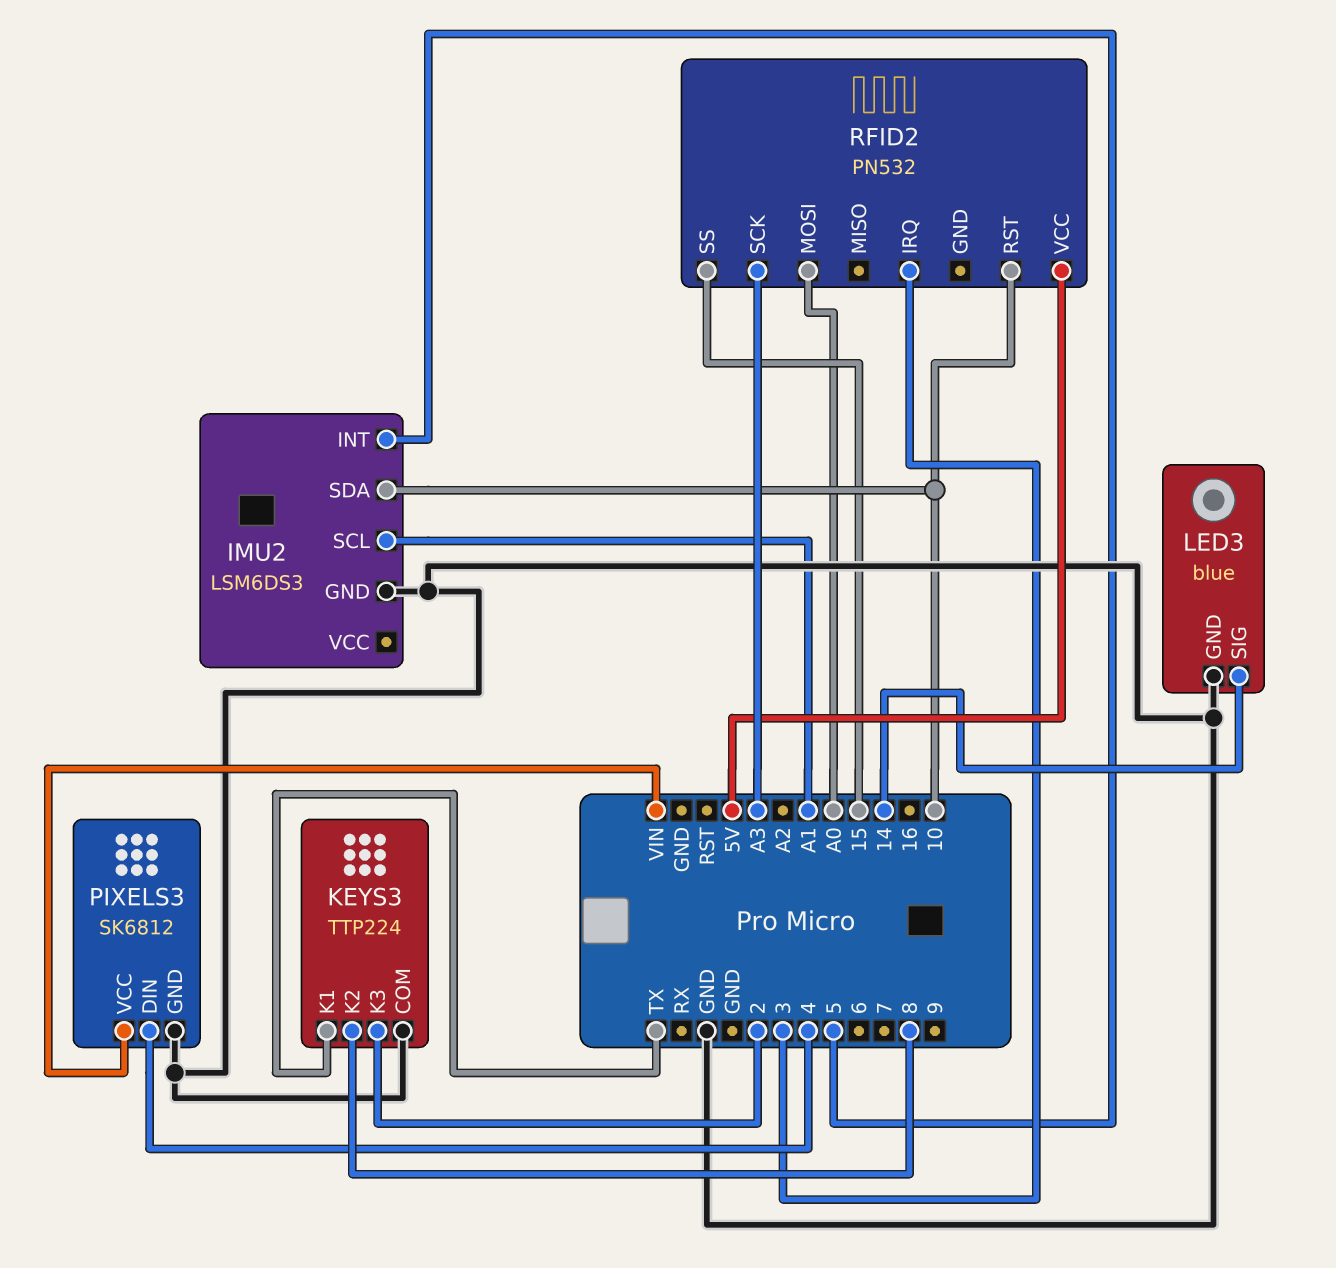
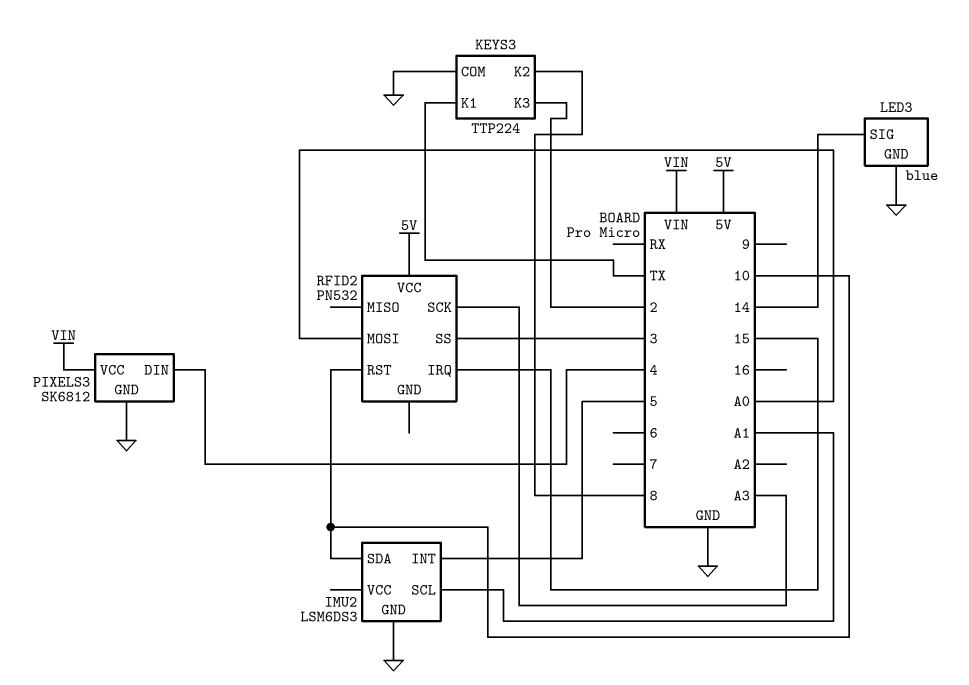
RFID2 pin IRQ: 3 -> 15
RFID2 pin SS: 15 -> 3

